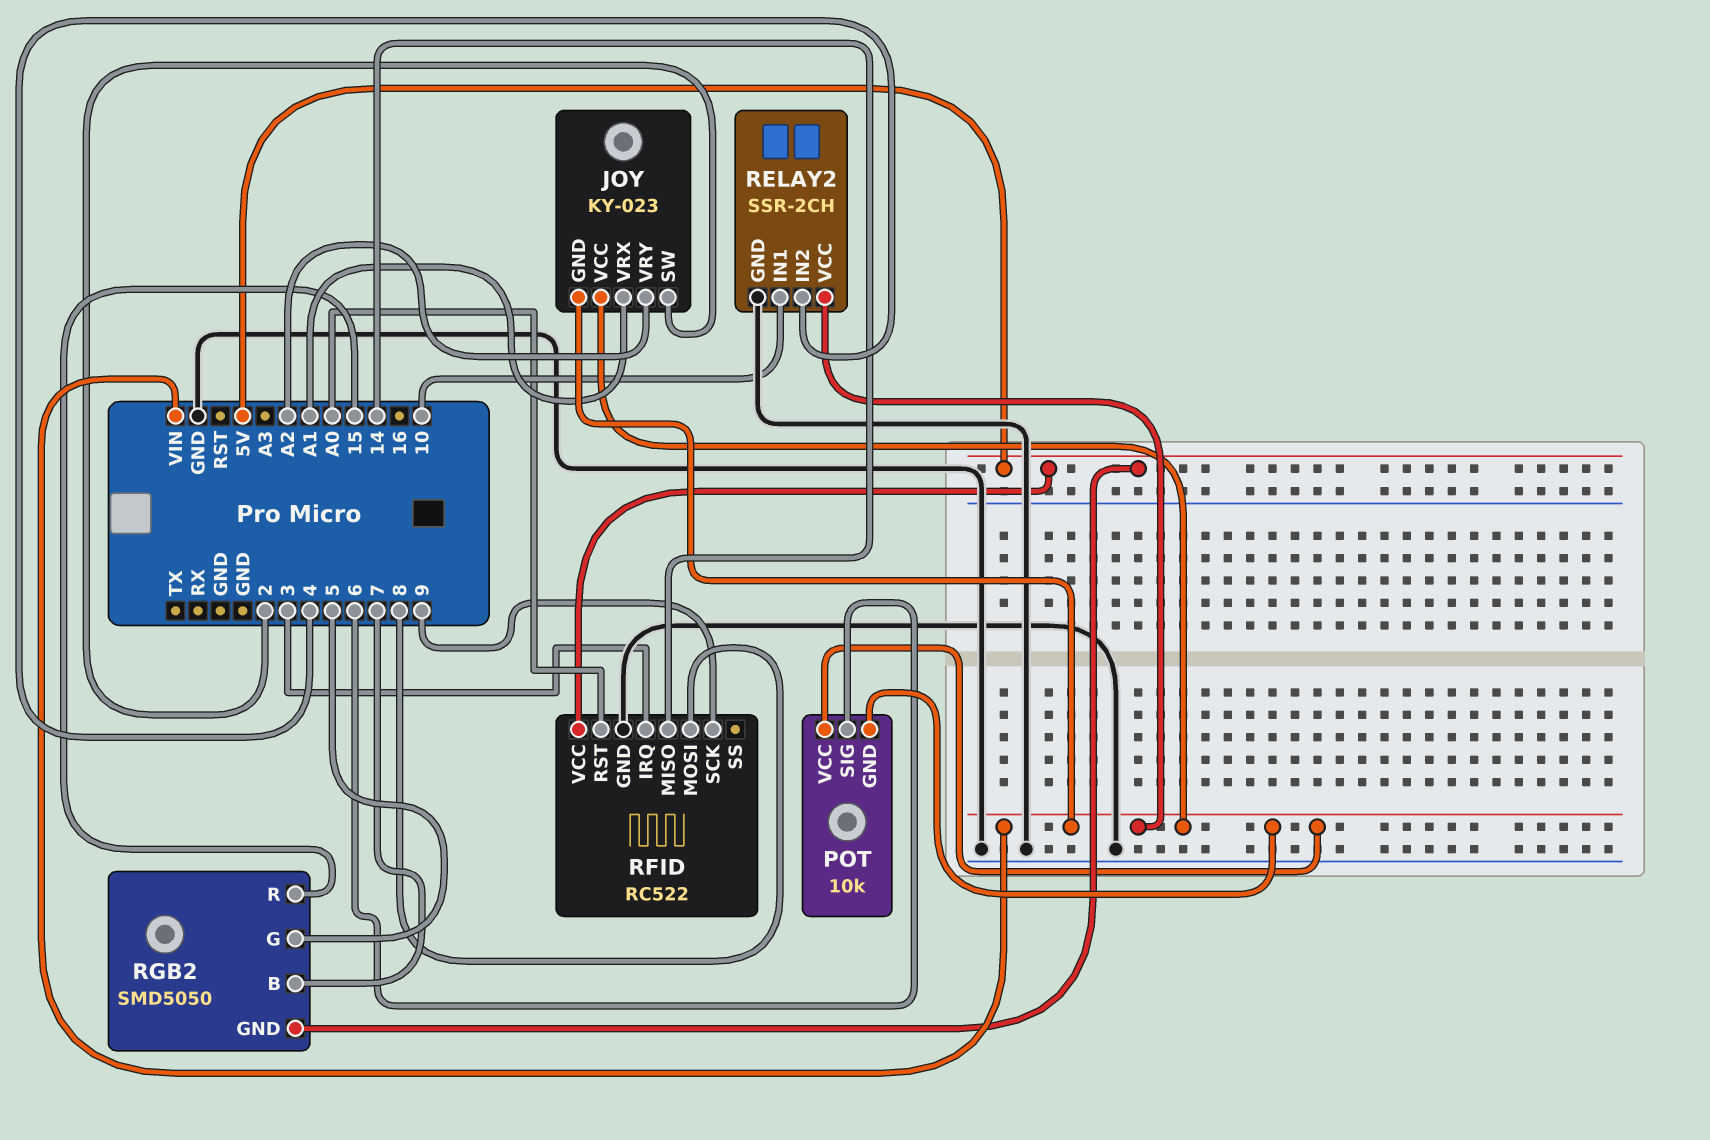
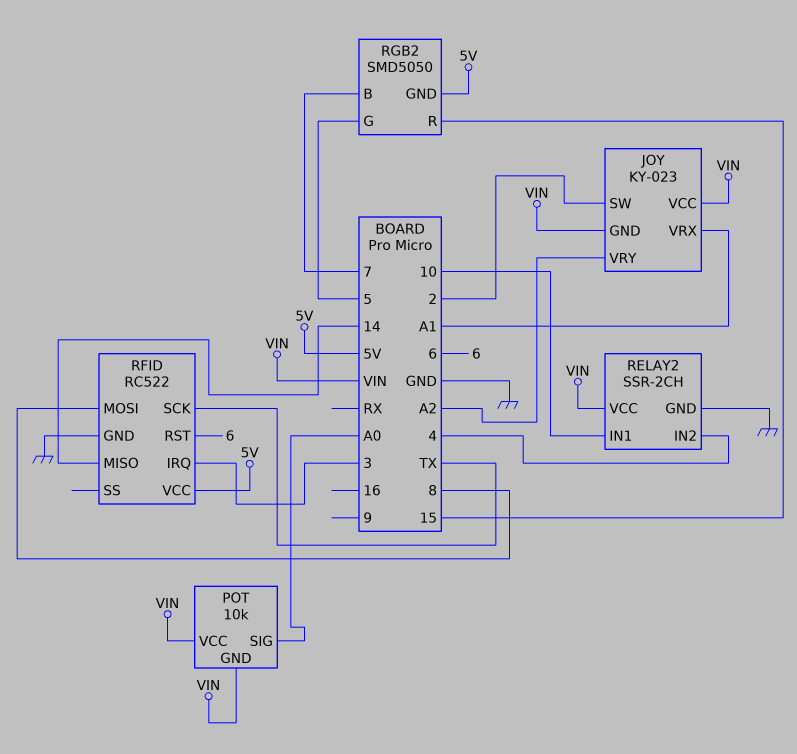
POT pin SIG: 6 -> A0
RFID pin RST: A0 -> 6
RFID pin SCK: 9 -> TX

